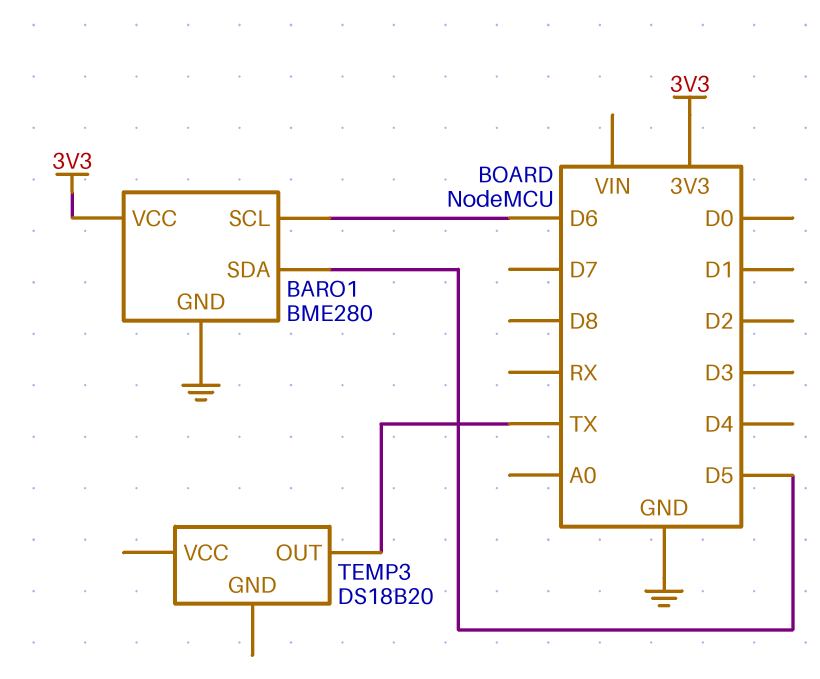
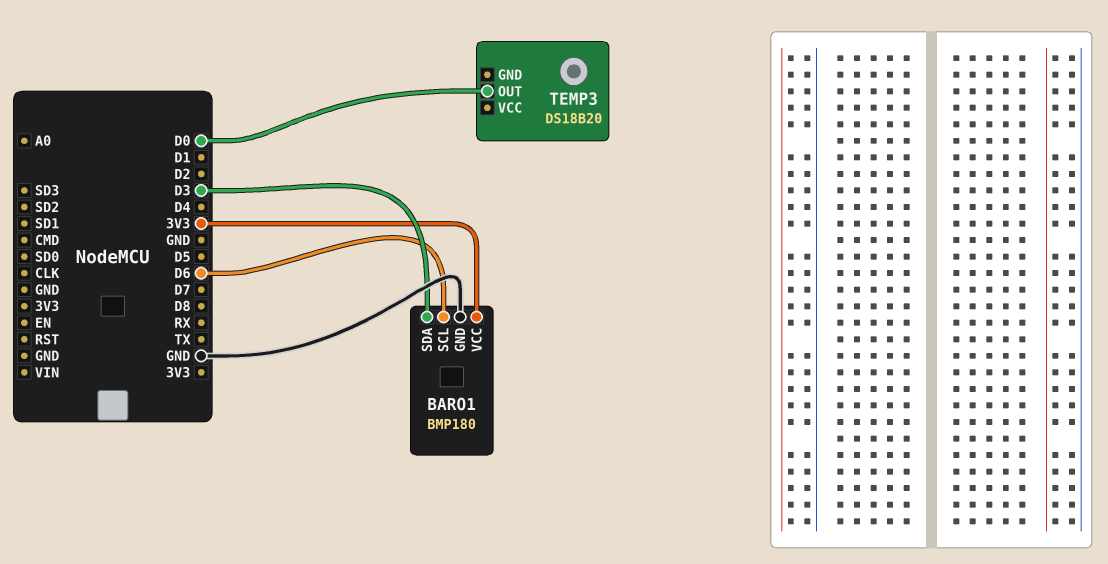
BARO1: BME280 -> BMP180
BARO1 pin SDA: D5 -> D3
TEMP3 pin OUT: TX -> D0

